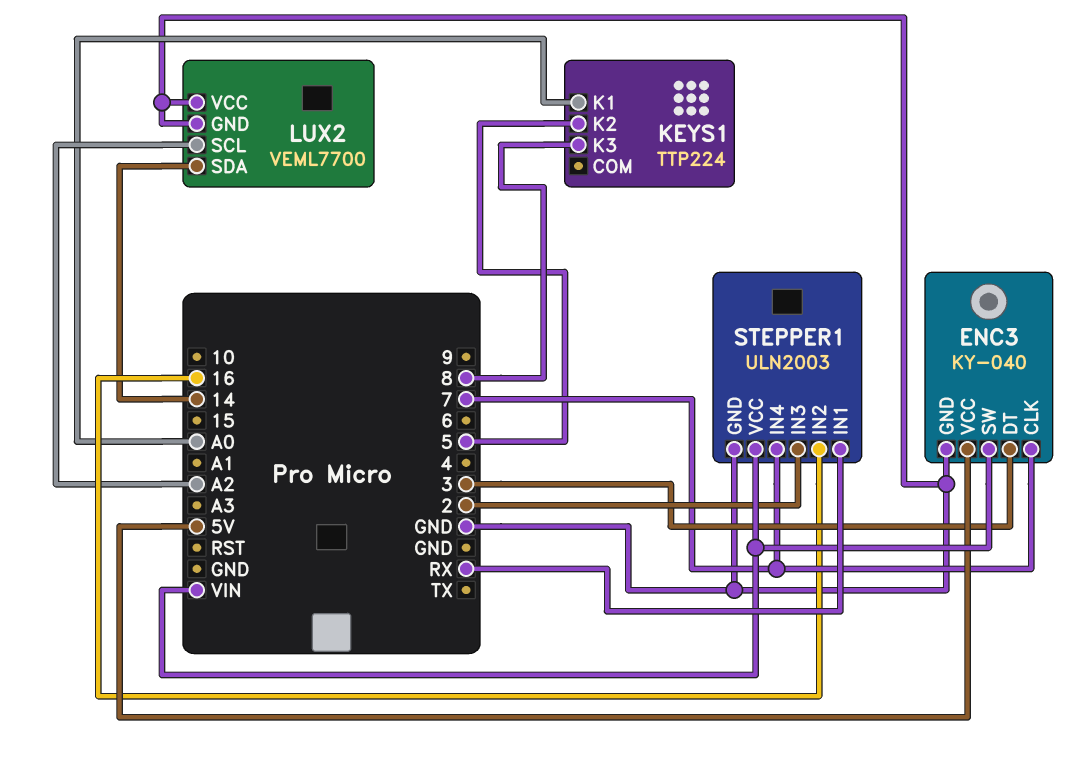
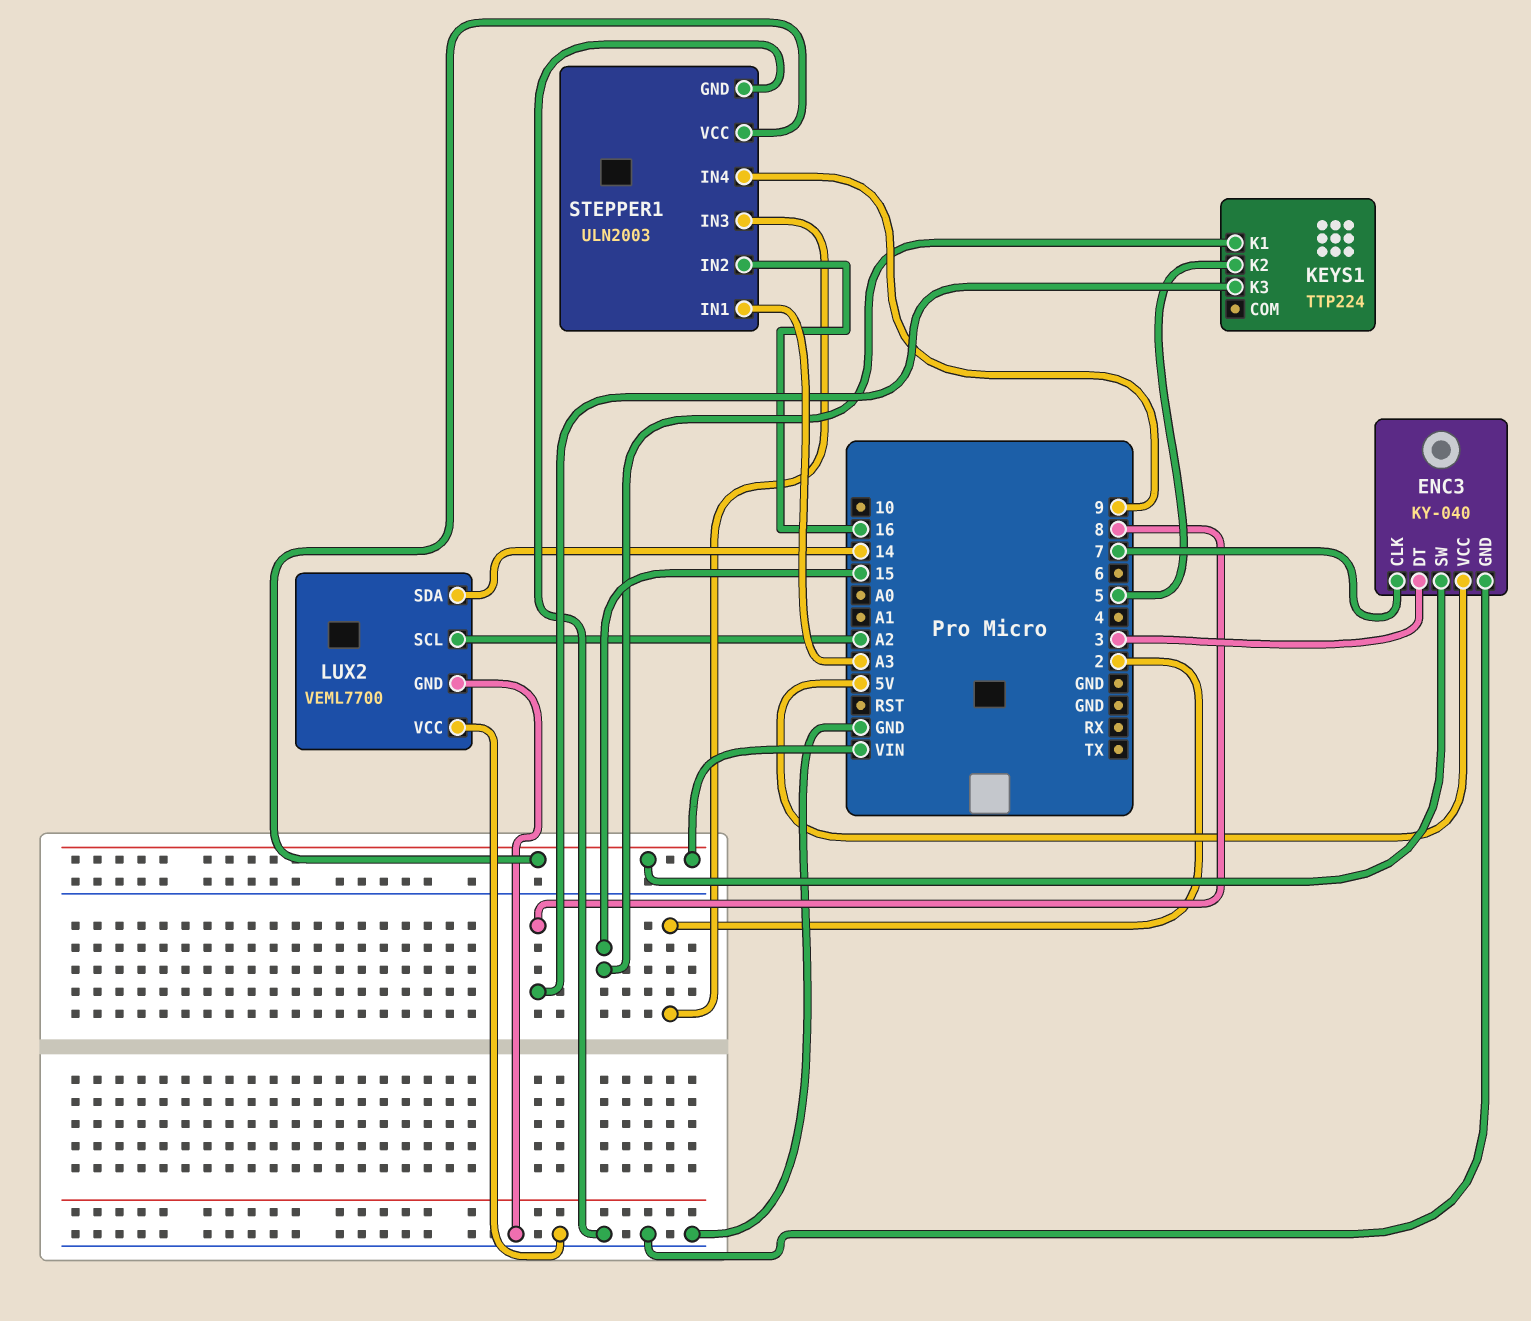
KEYS1 pin K1: A0 -> 15
STEPPER1 pin IN1: RX -> A3
STEPPER1 pin IN4: 7 -> 9

